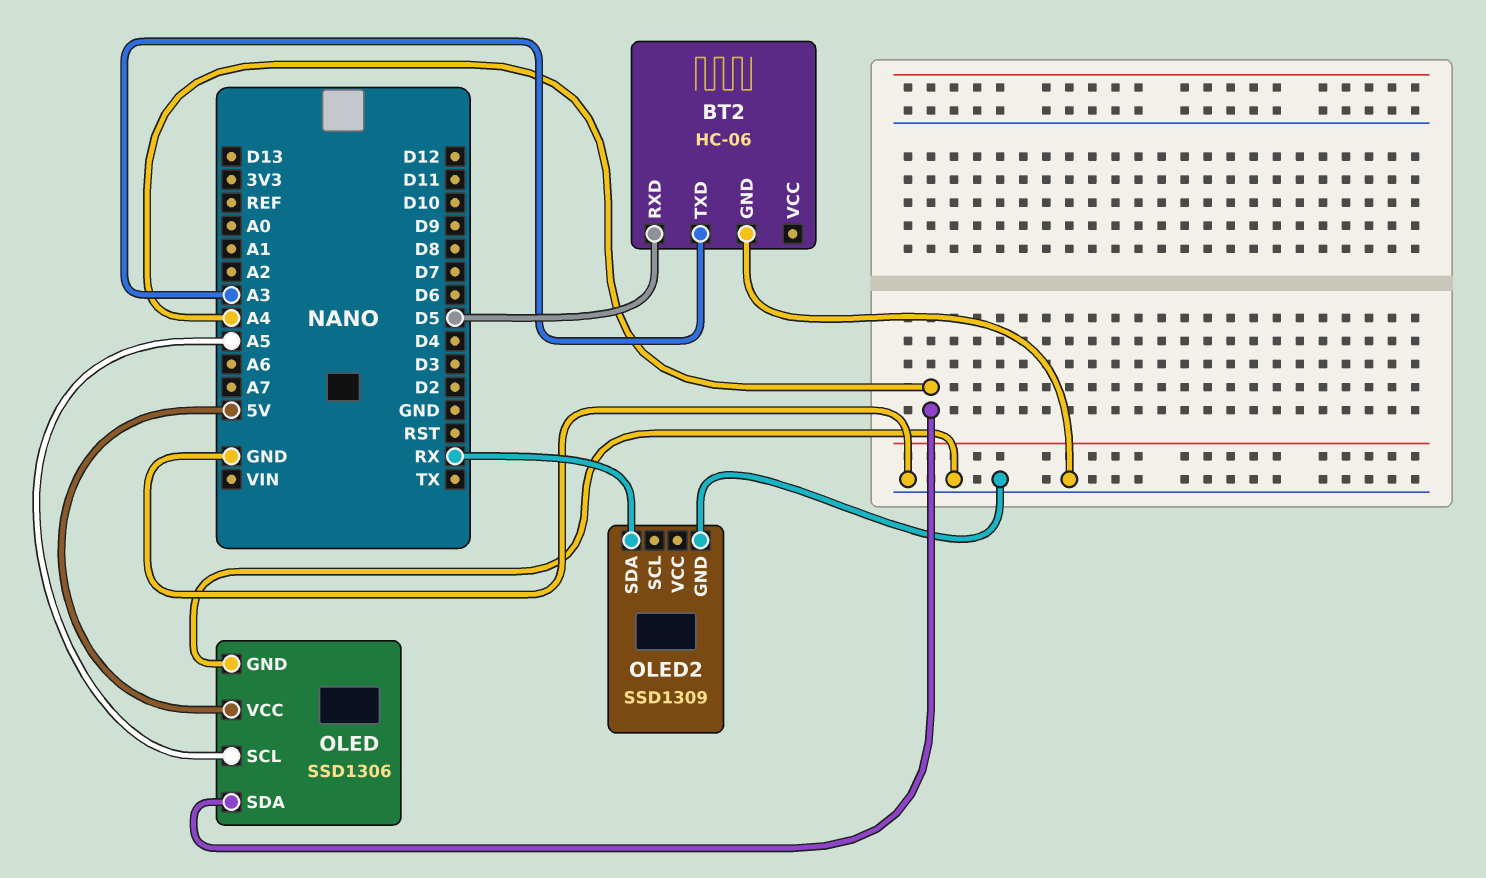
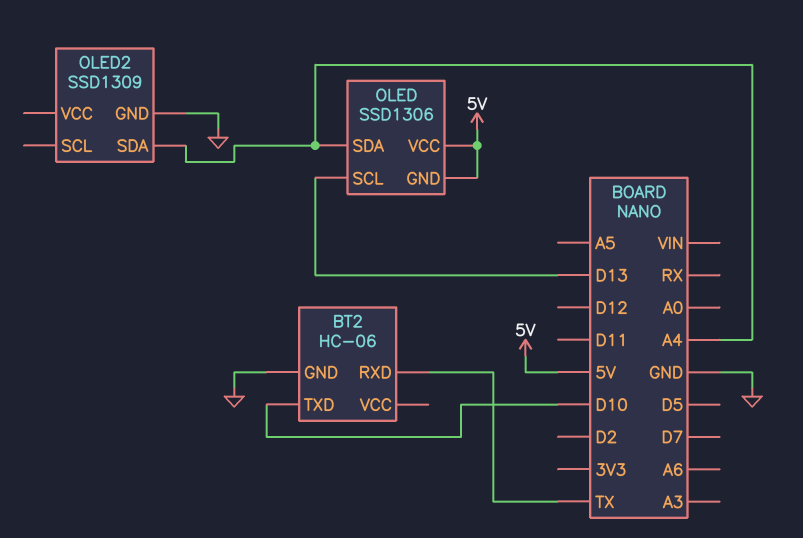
BT2 pin RXD: D5 -> TX
BT2 pin TXD: A3 -> D10
OLED pin GND: GND -> 5V
OLED pin SCL: A5 -> D13
OLED2 pin SDA: RX -> A4

